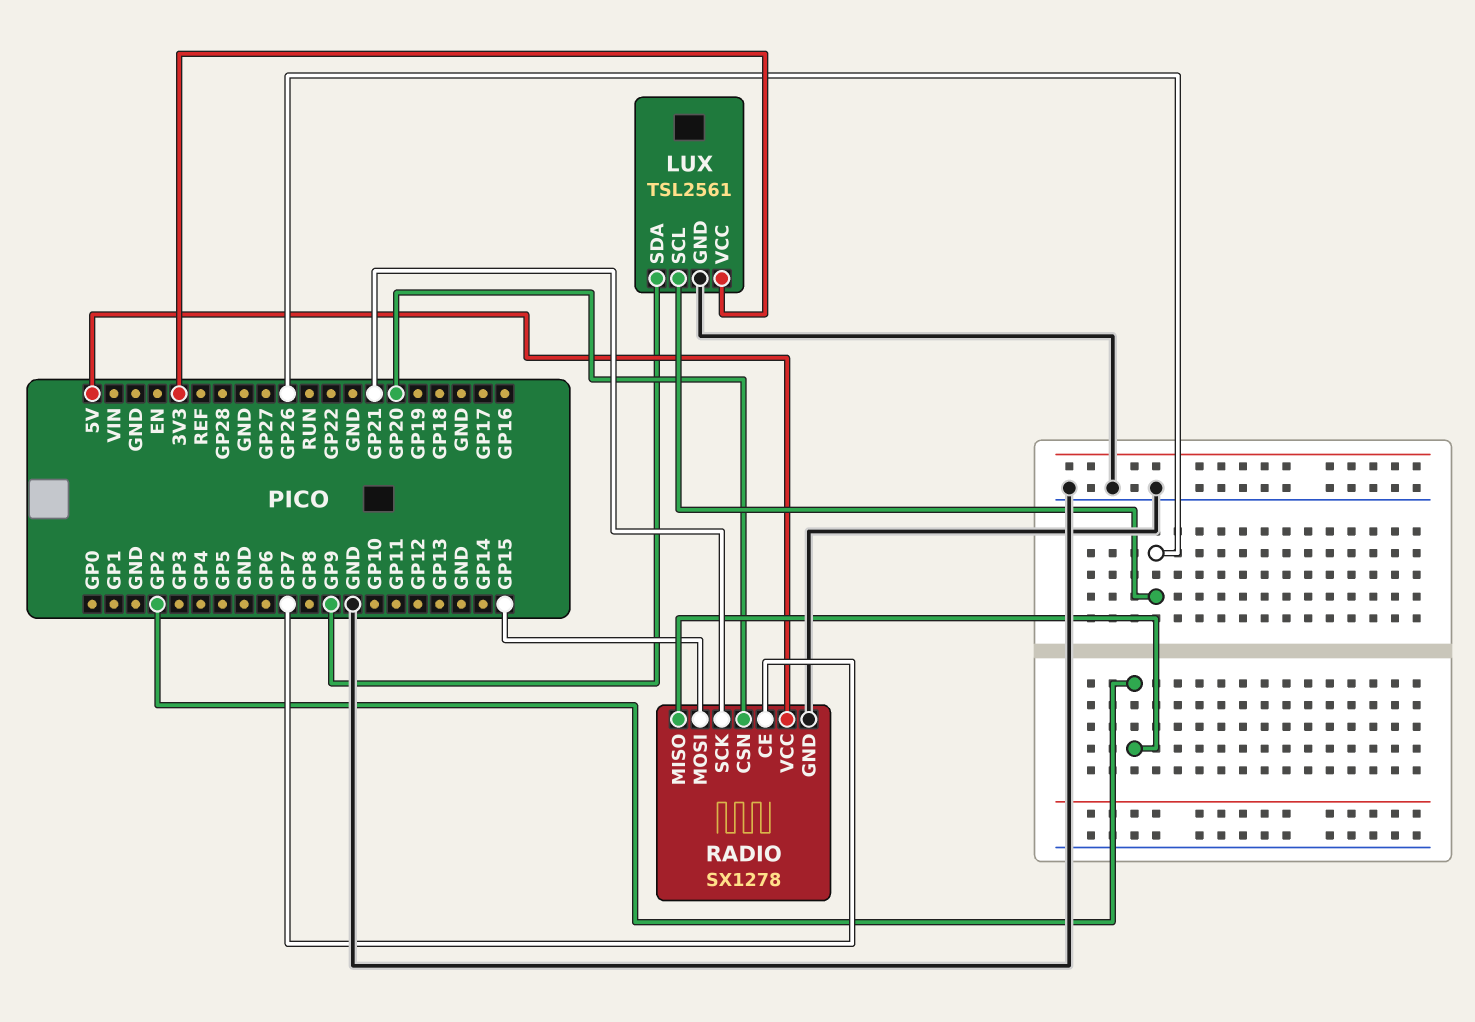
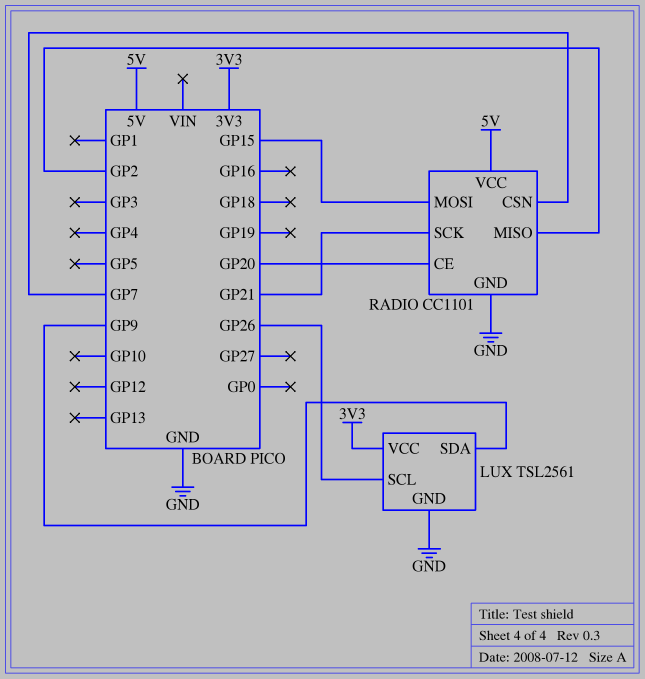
RADIO: SX1278 -> CC1101
RADIO pin CE: GP7 -> GP20
RADIO pin CSN: GP20 -> GP7

